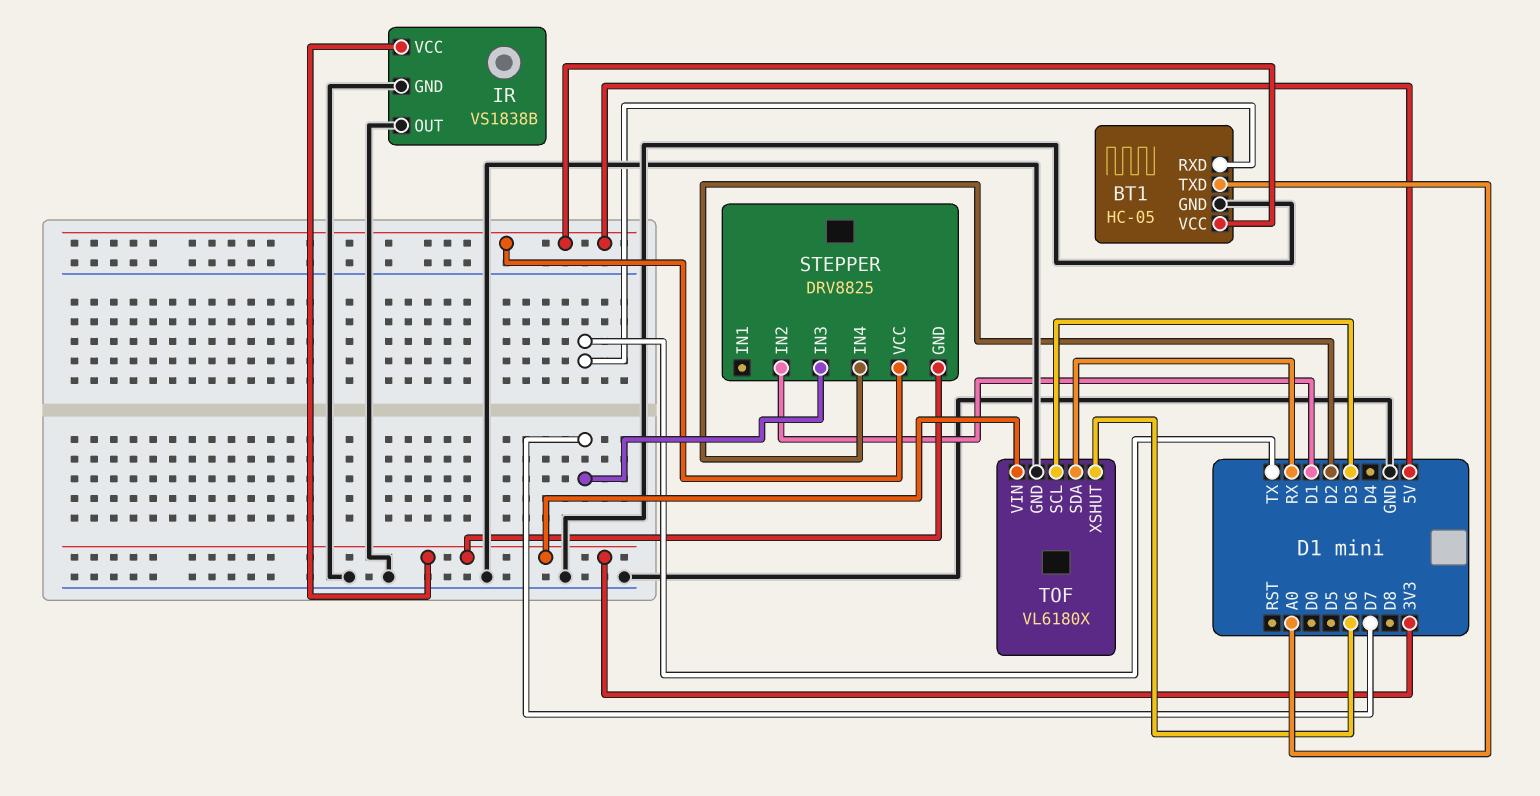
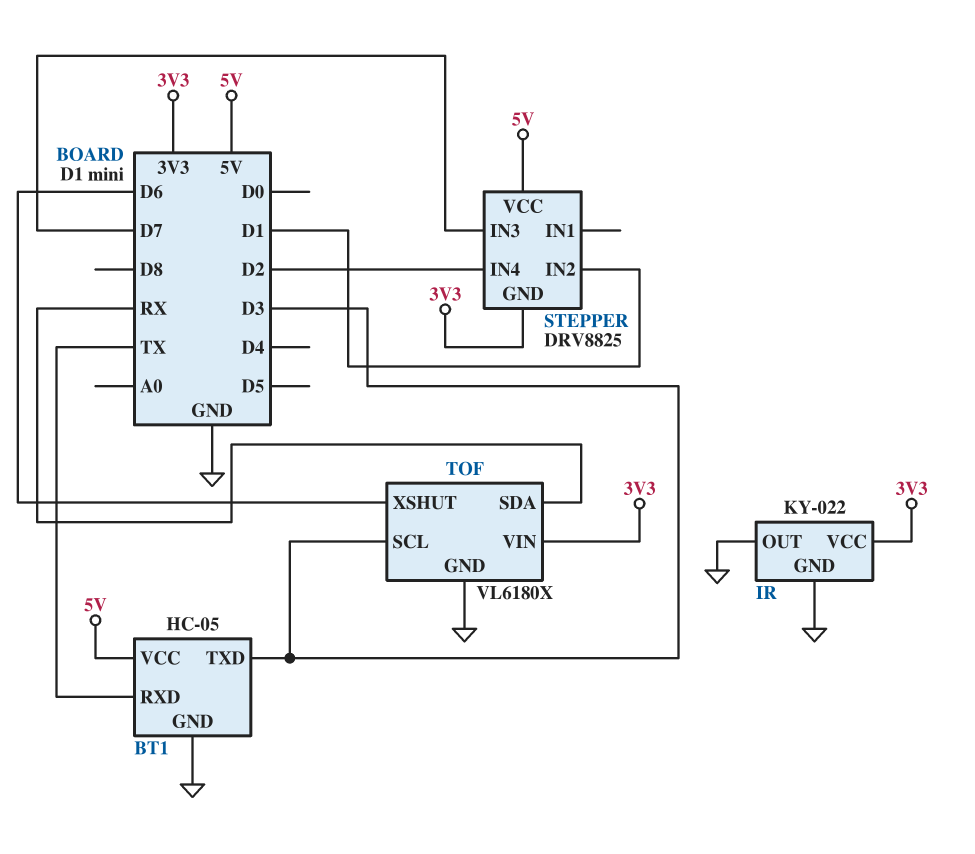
BT1 pin TXD: A0 -> D3
IR: VS1838B -> KY-022

